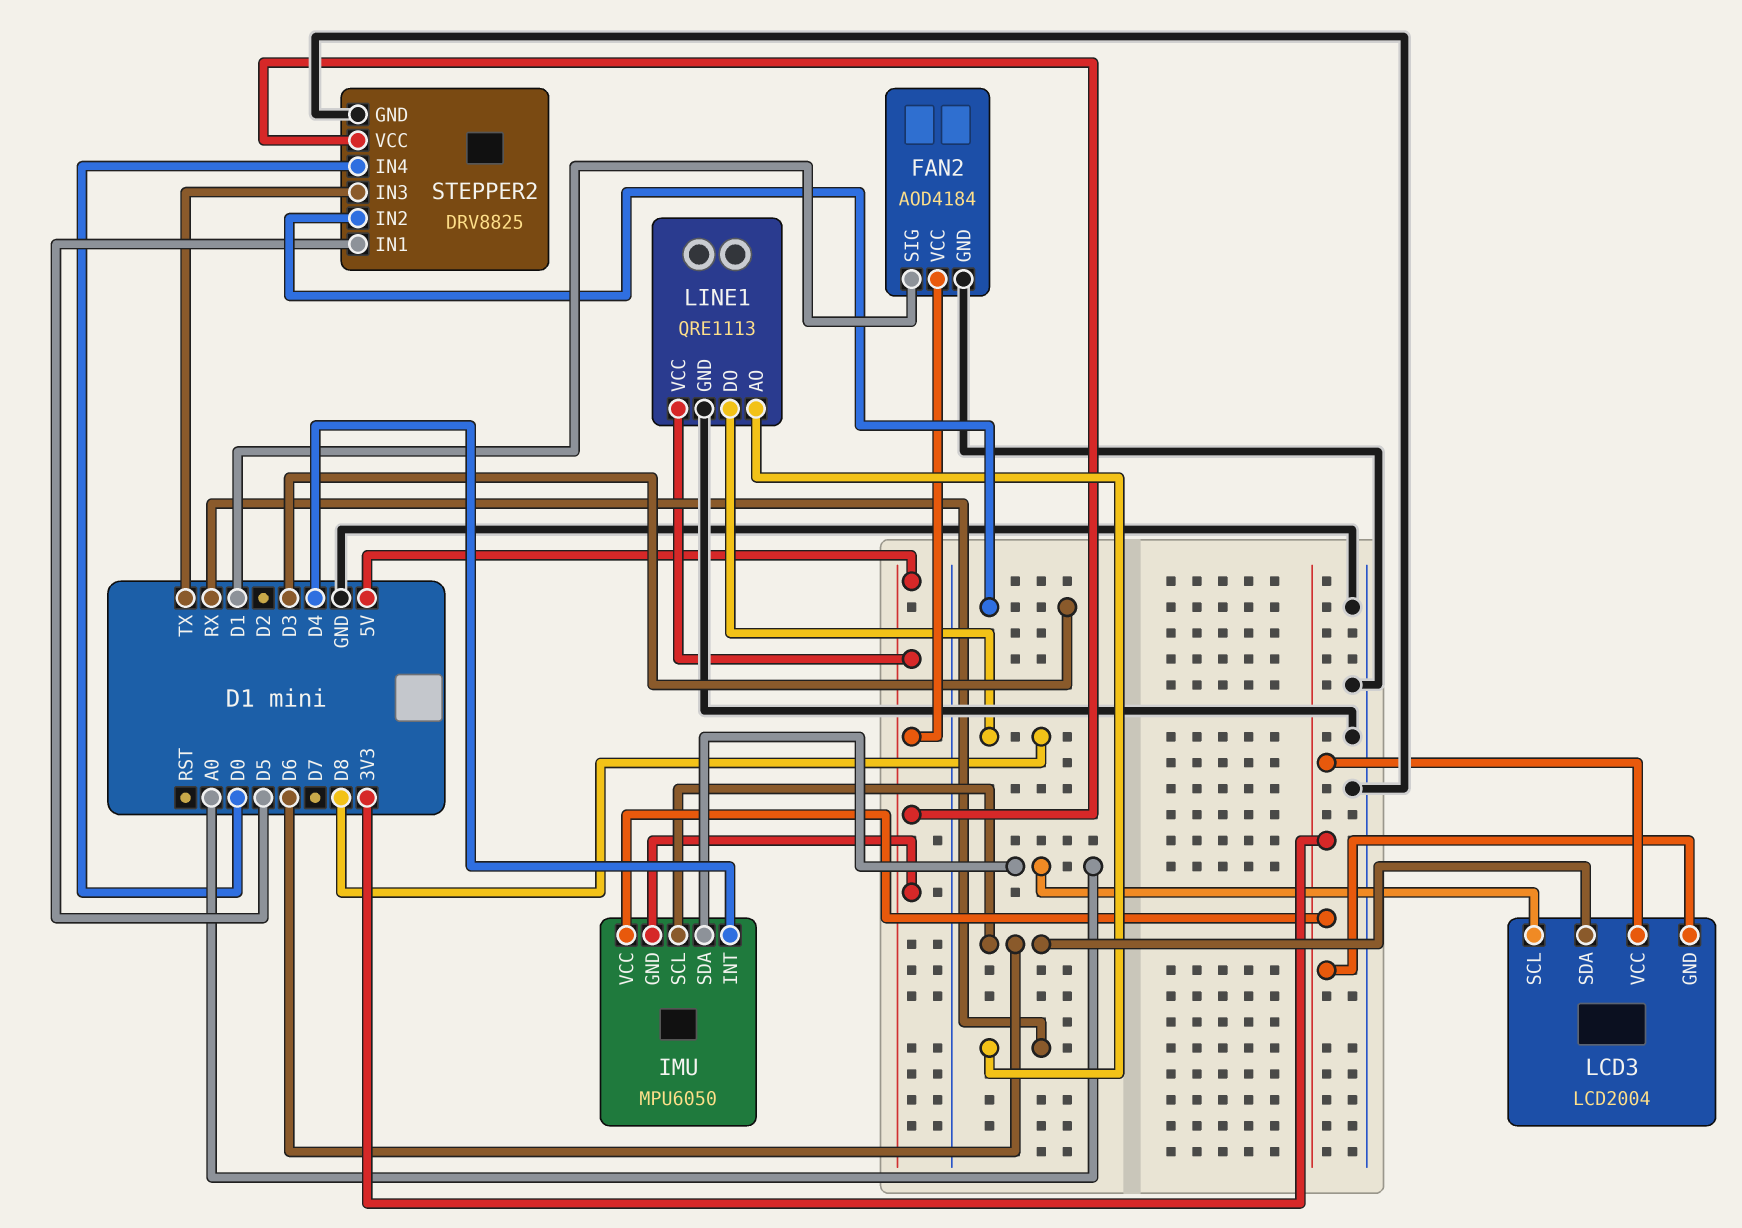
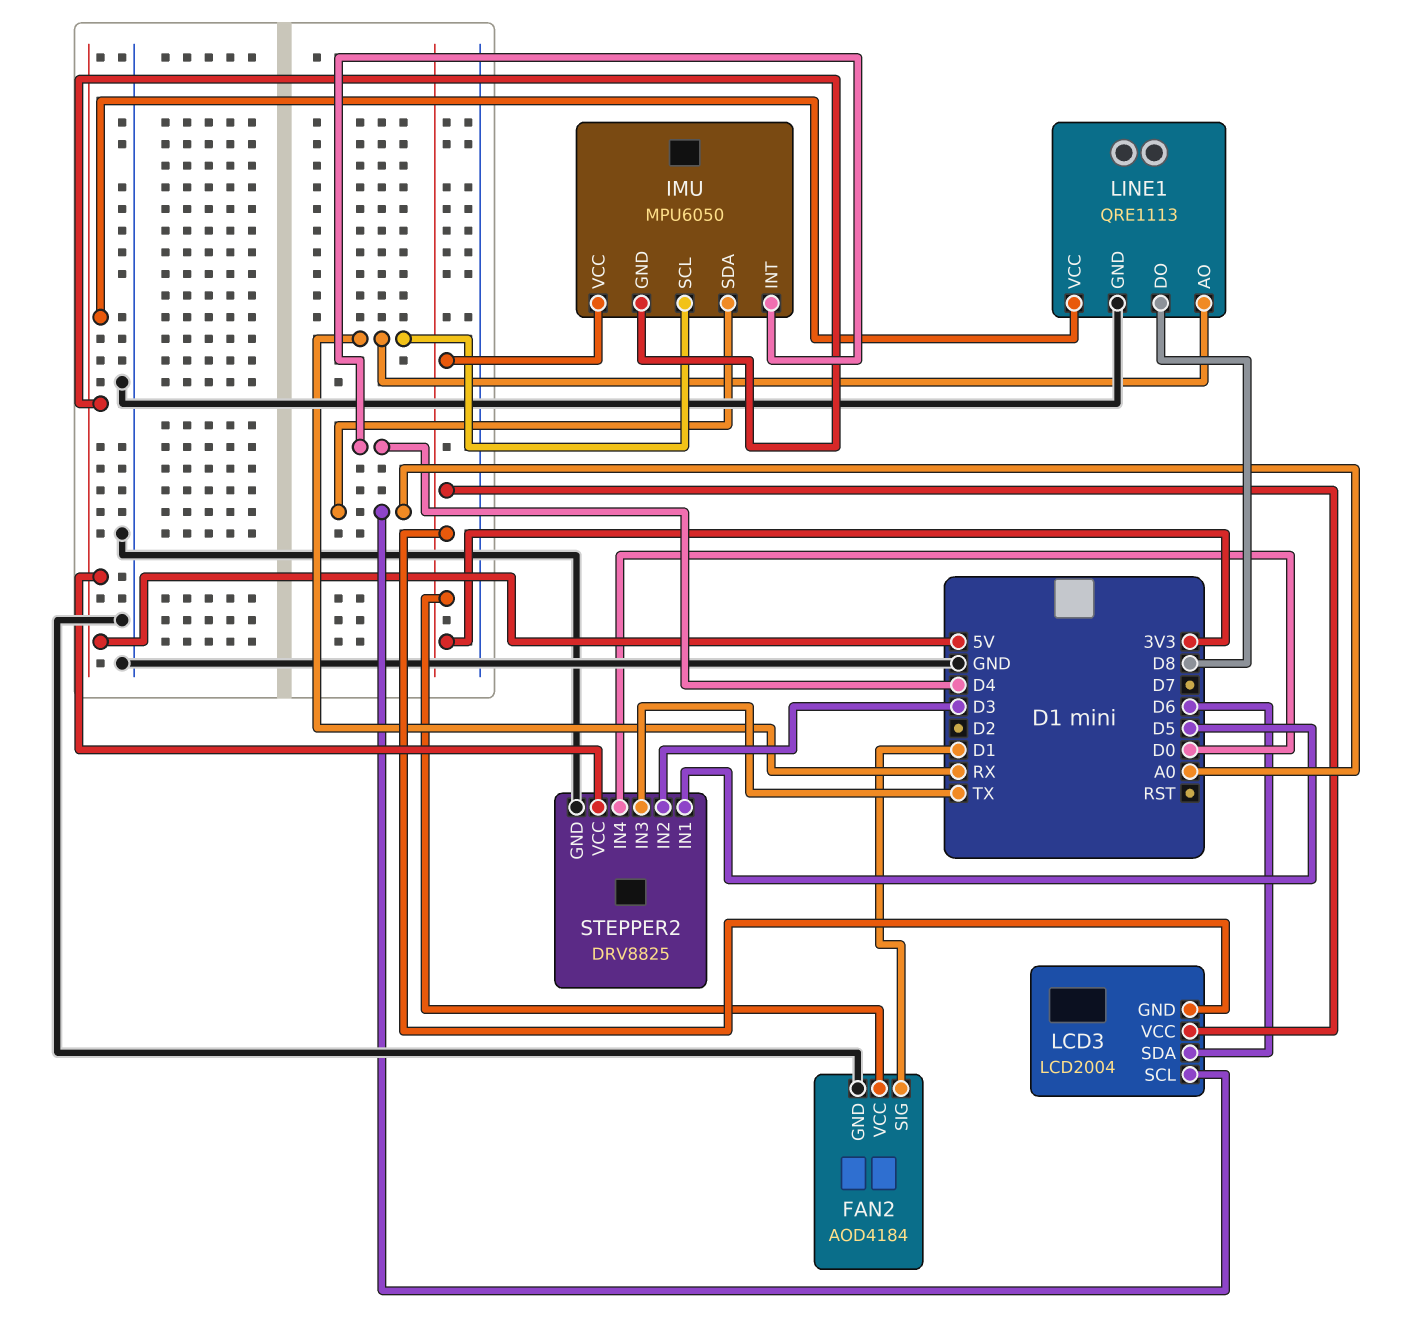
FAN2 pin VCC: 5V -> 3V3
IMU pin SCL: D6 -> RX

